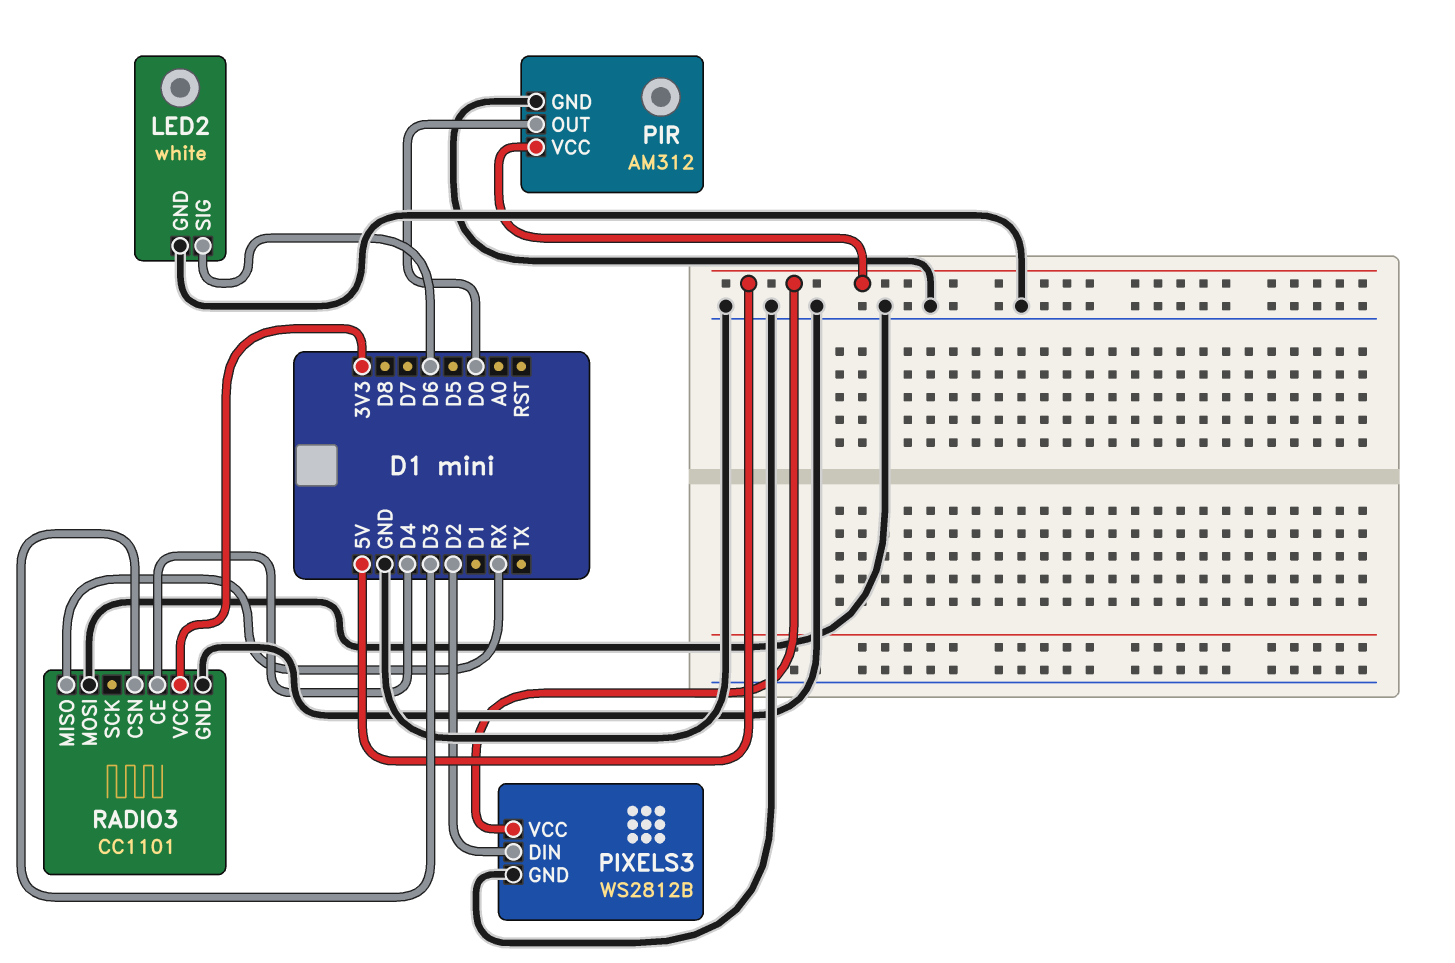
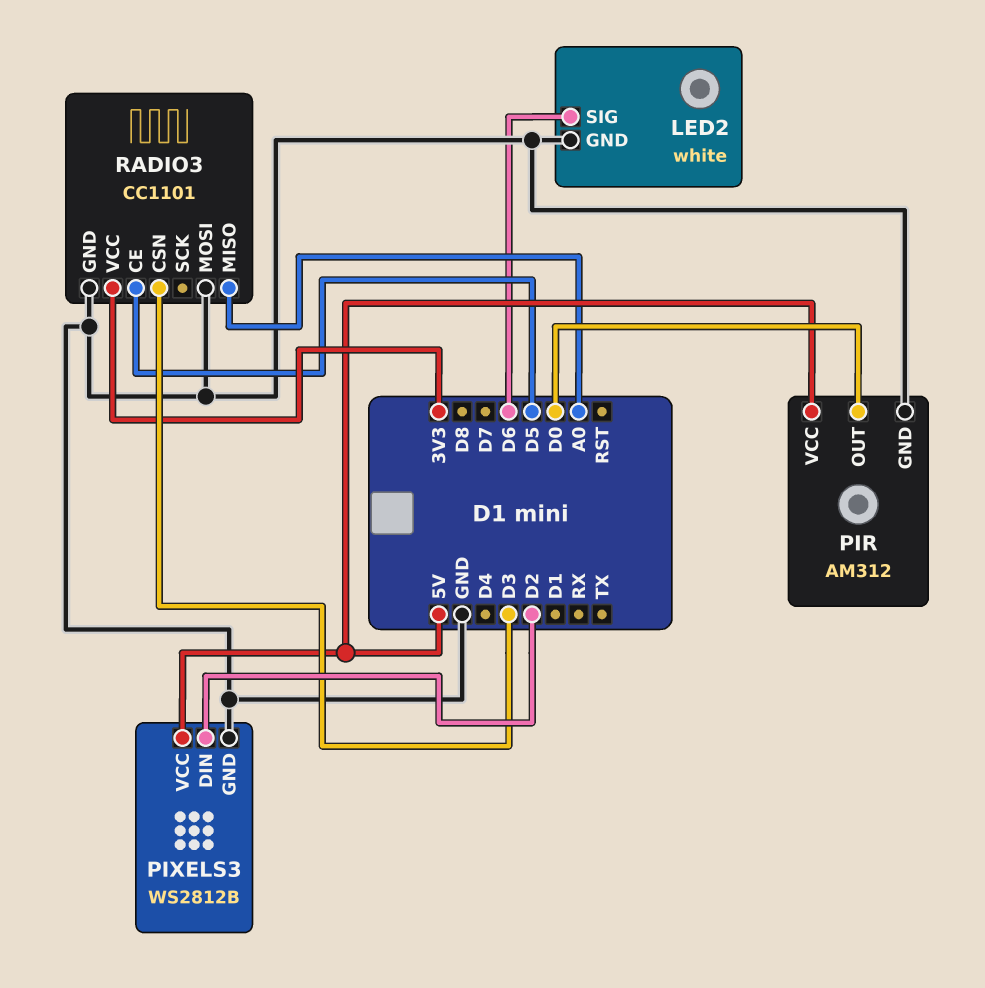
RADIO3 pin CE: D4 -> D5
RADIO3 pin MISO: RX -> A0

